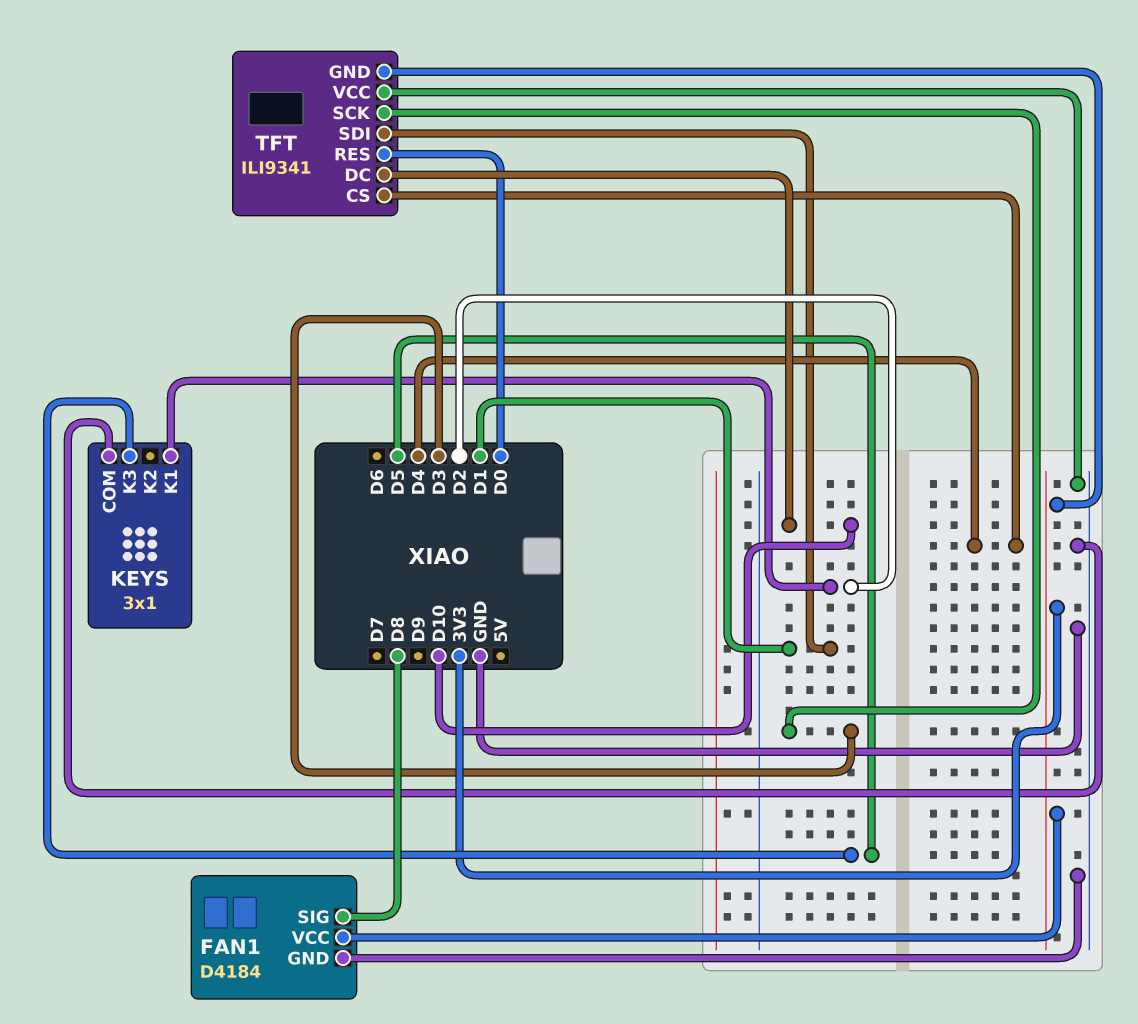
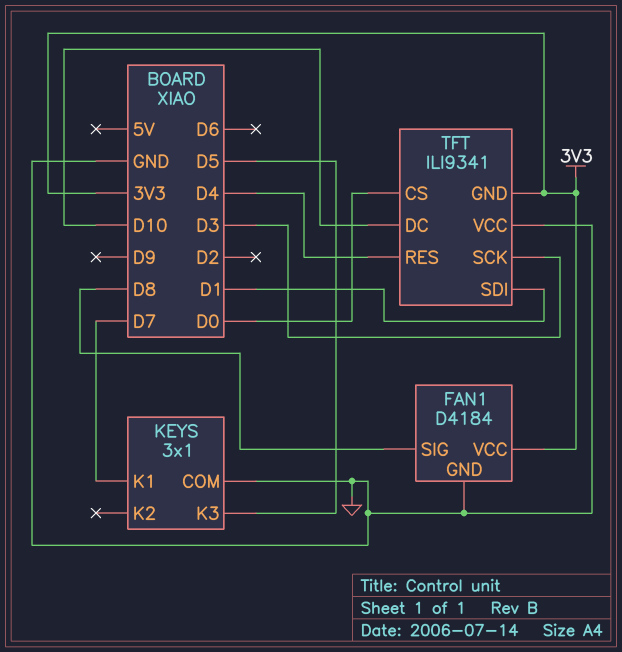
KEYS pin K1: D2 -> D7
TFT pin CS: D4 -> D0
TFT pin RES: D0 -> D4

